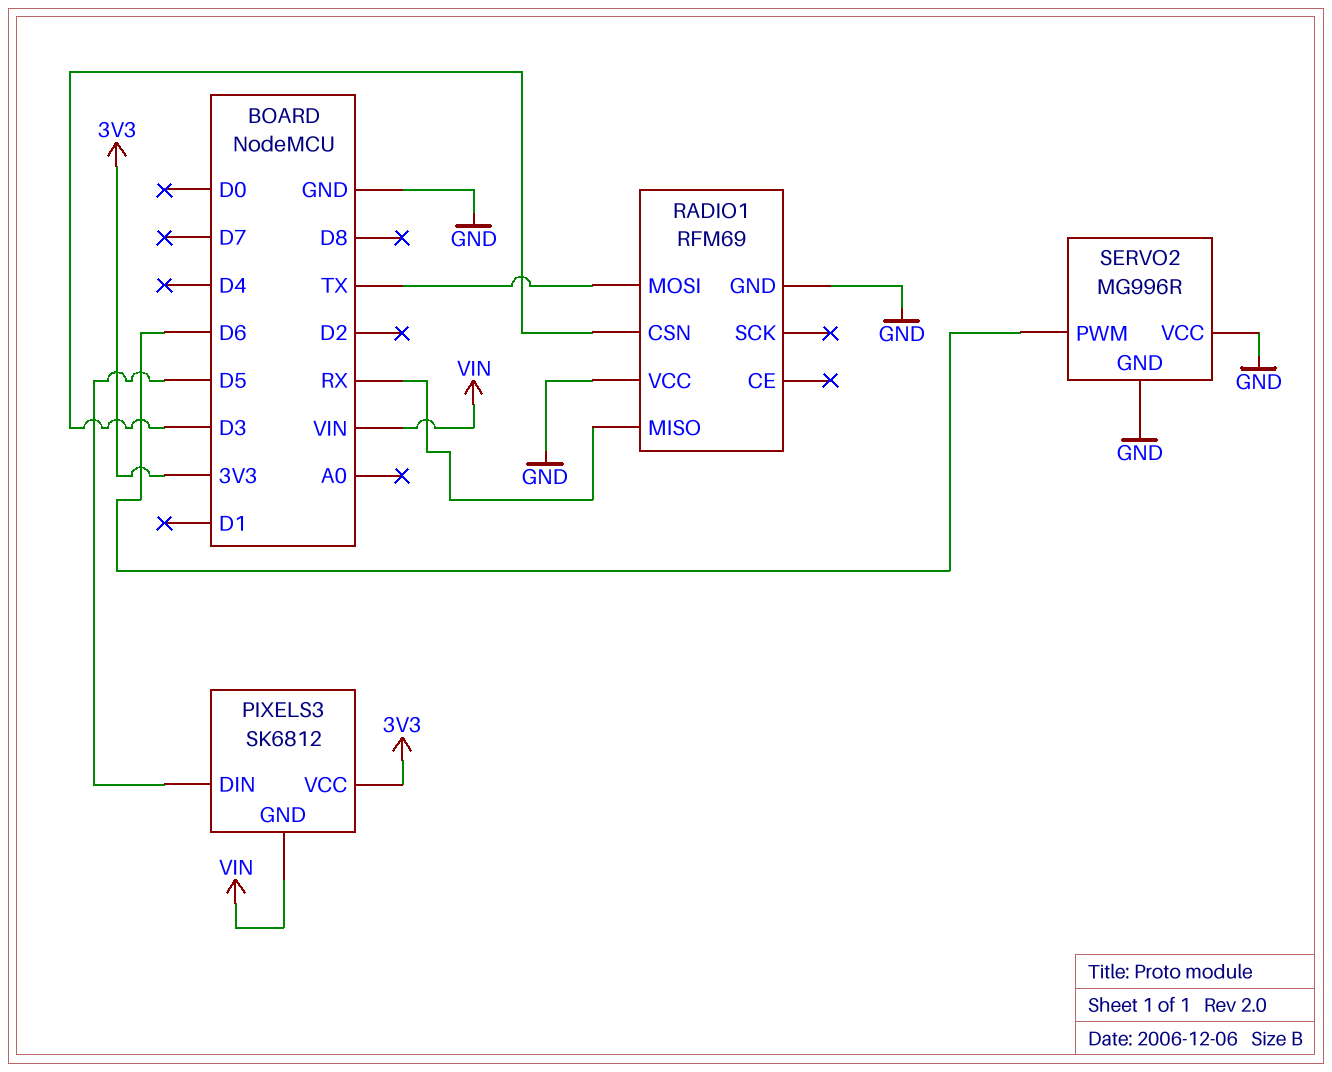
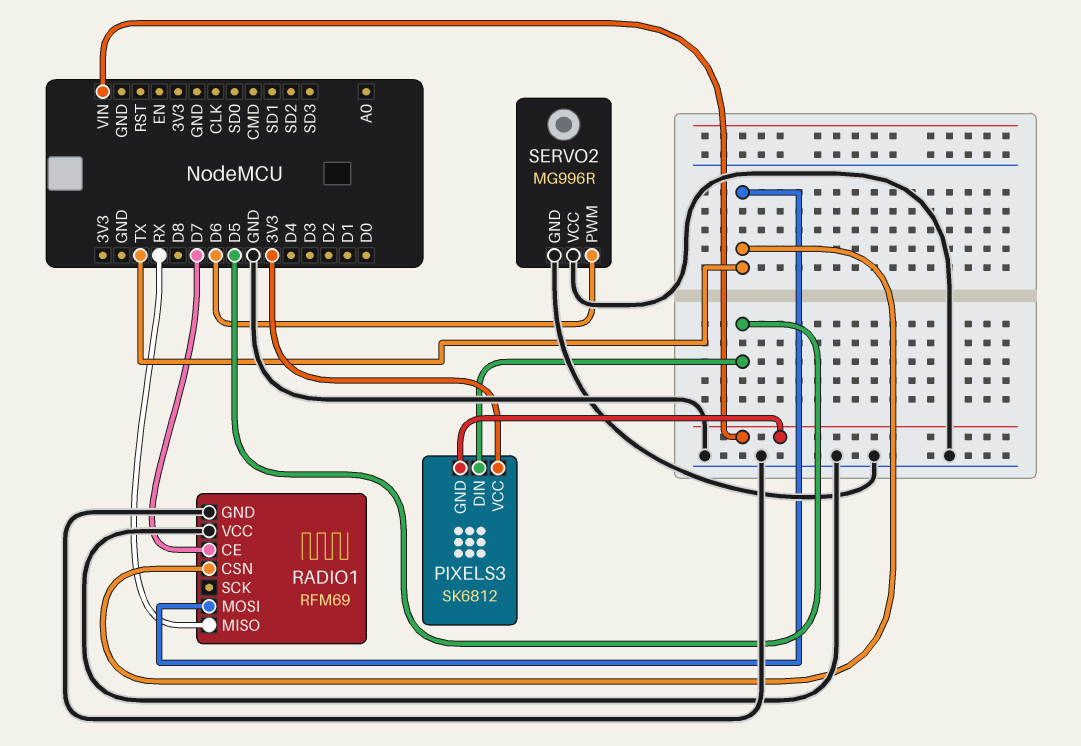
RADIO1 pin CE: none -> D7
RADIO1 pin CSN: D3 -> TX

